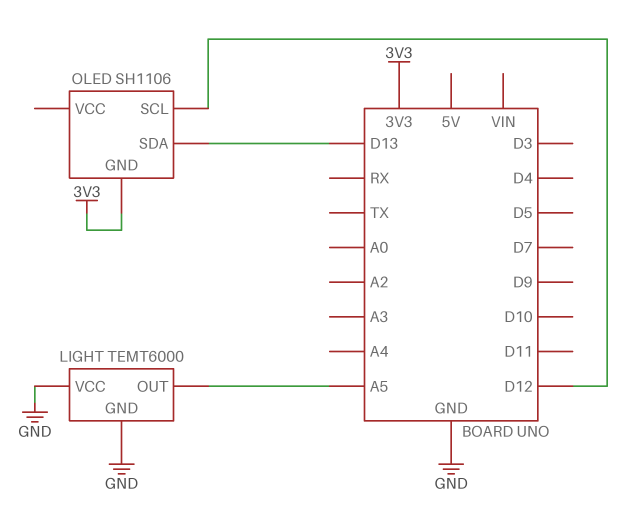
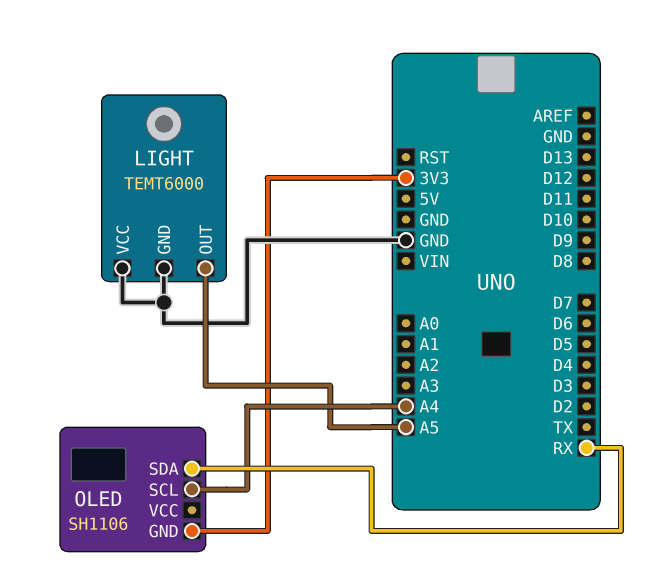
OLED pin SCL: D12 -> A4
OLED pin SDA: D13 -> RX

